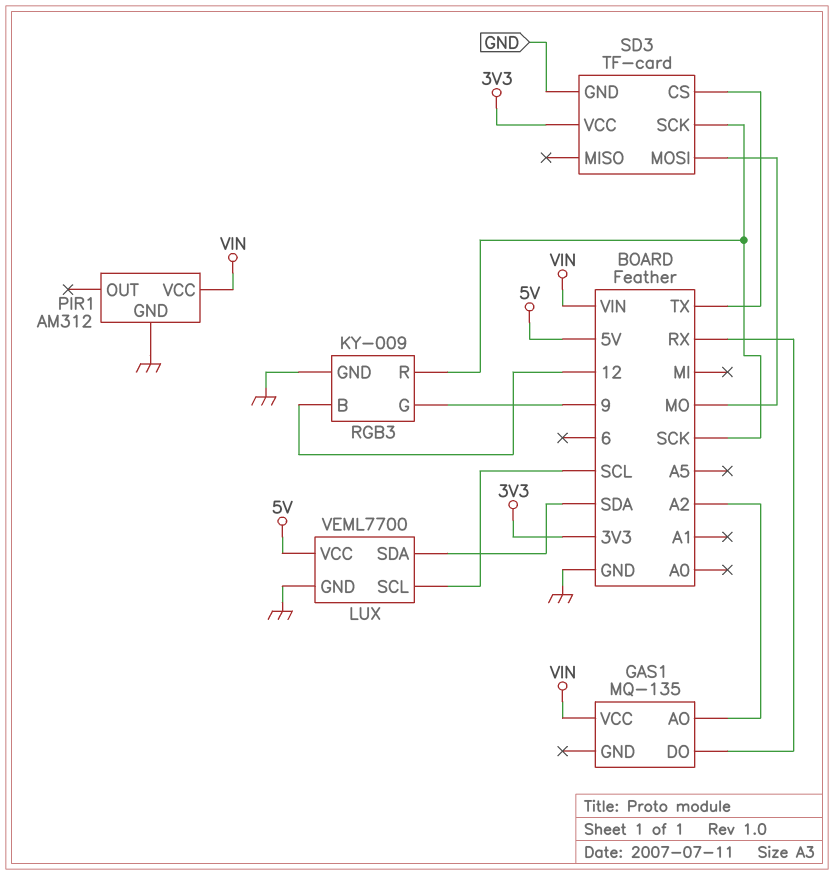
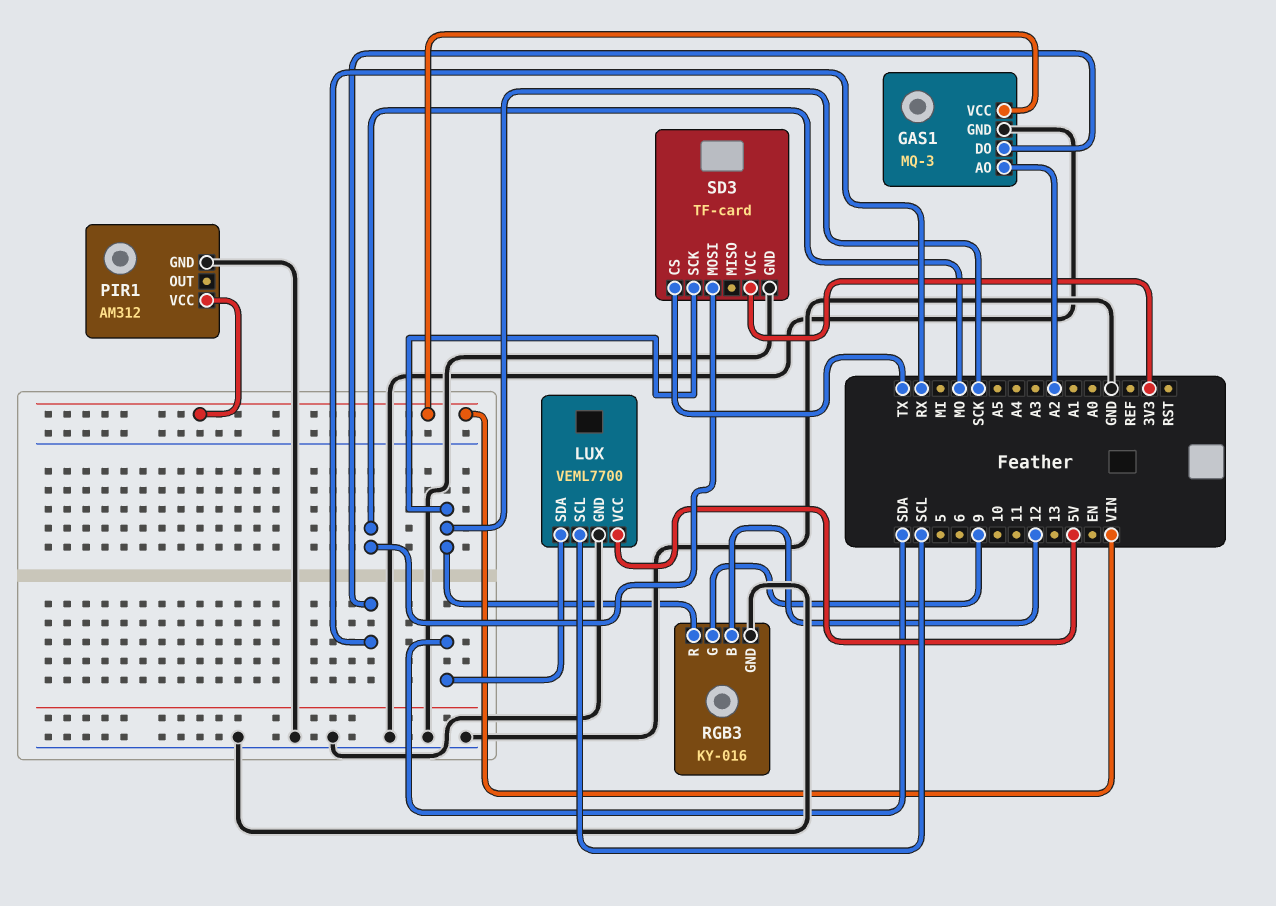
GAS1: MQ-135 -> MQ-3
GAS1 pin GND: none -> GND
RGB3: KY-009 -> KY-016

